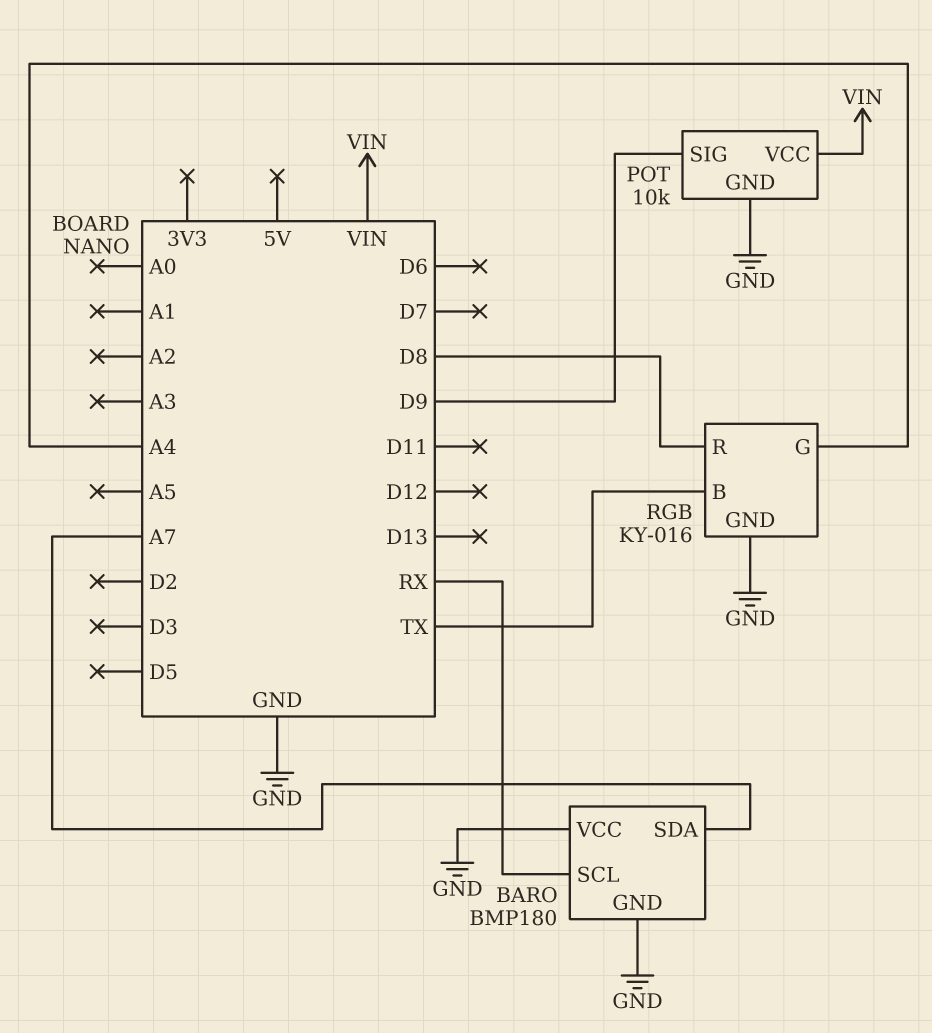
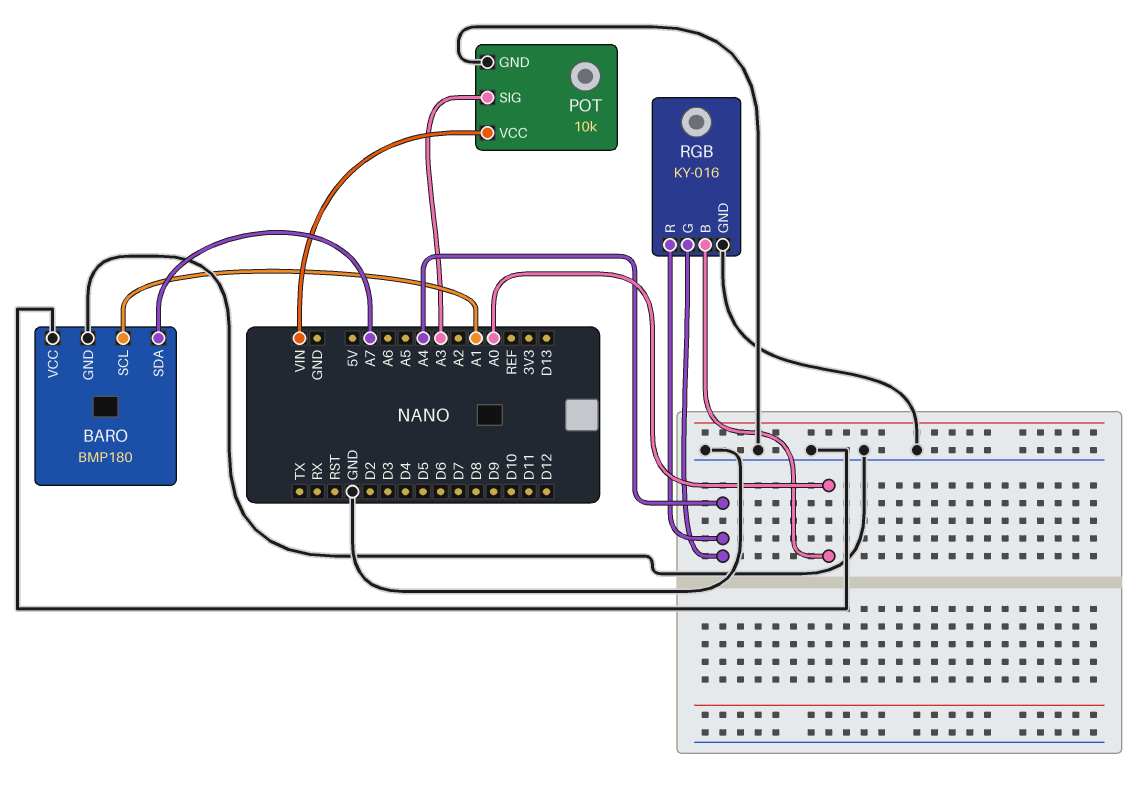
BARO pin SCL: RX -> A1
POT pin SIG: D9 -> A3
RGB pin B: TX -> A0
RGB pin R: D8 -> A4

